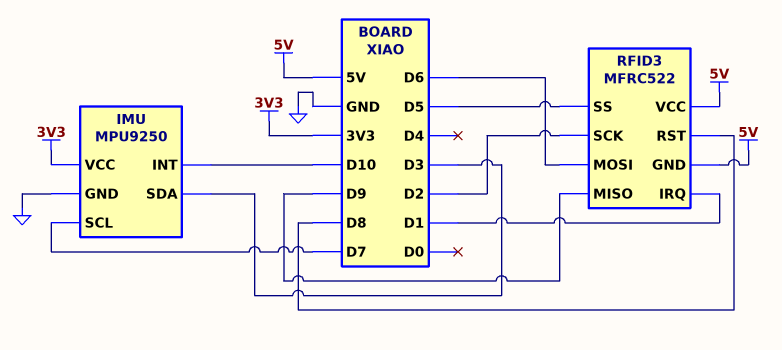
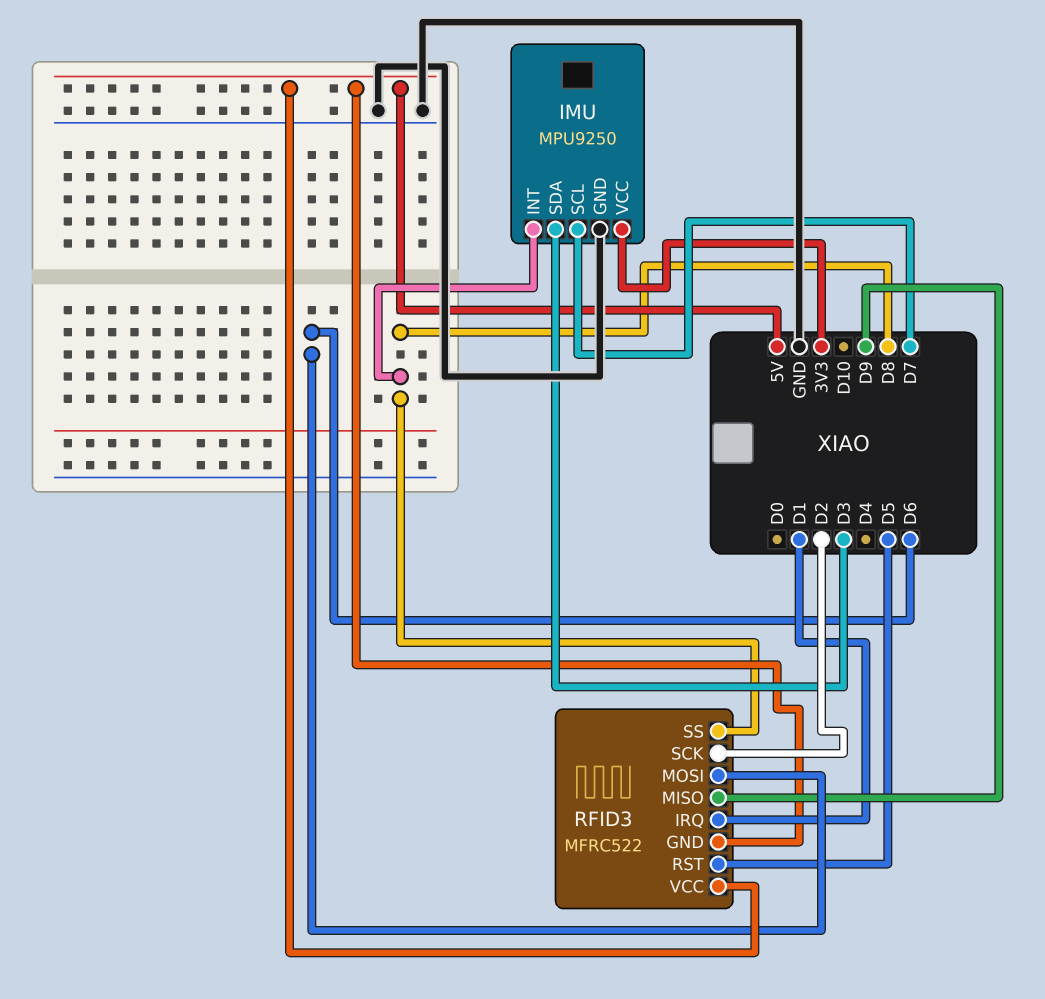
IMU pin INT: D10 -> D8
RFID3 pin RST: D8 -> D5
RFID3 pin SS: D5 -> D8

